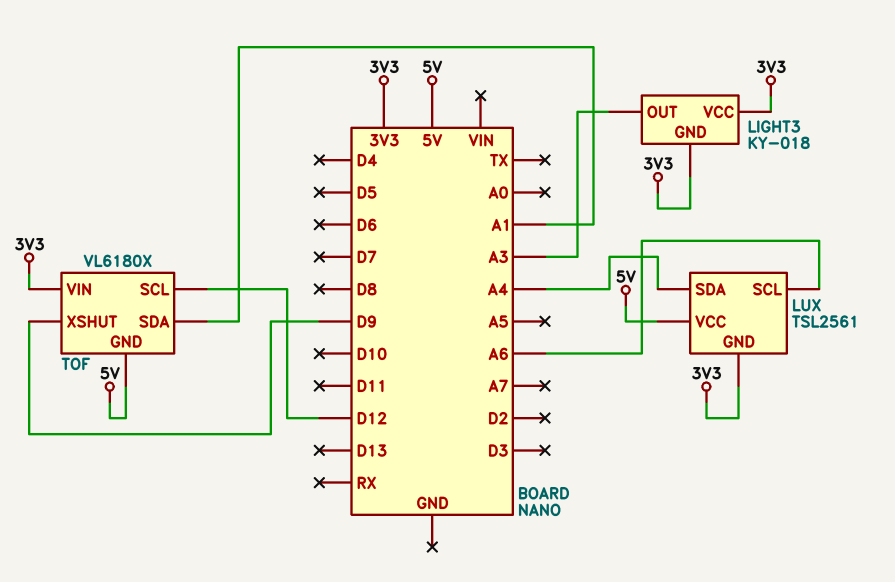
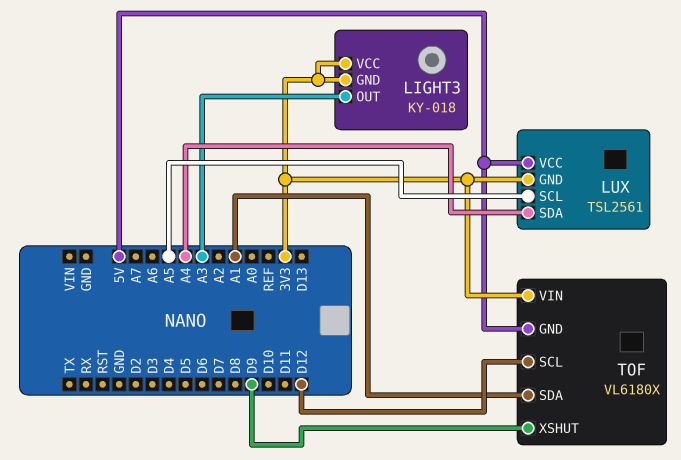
LUX pin SCL: A6 -> A5

